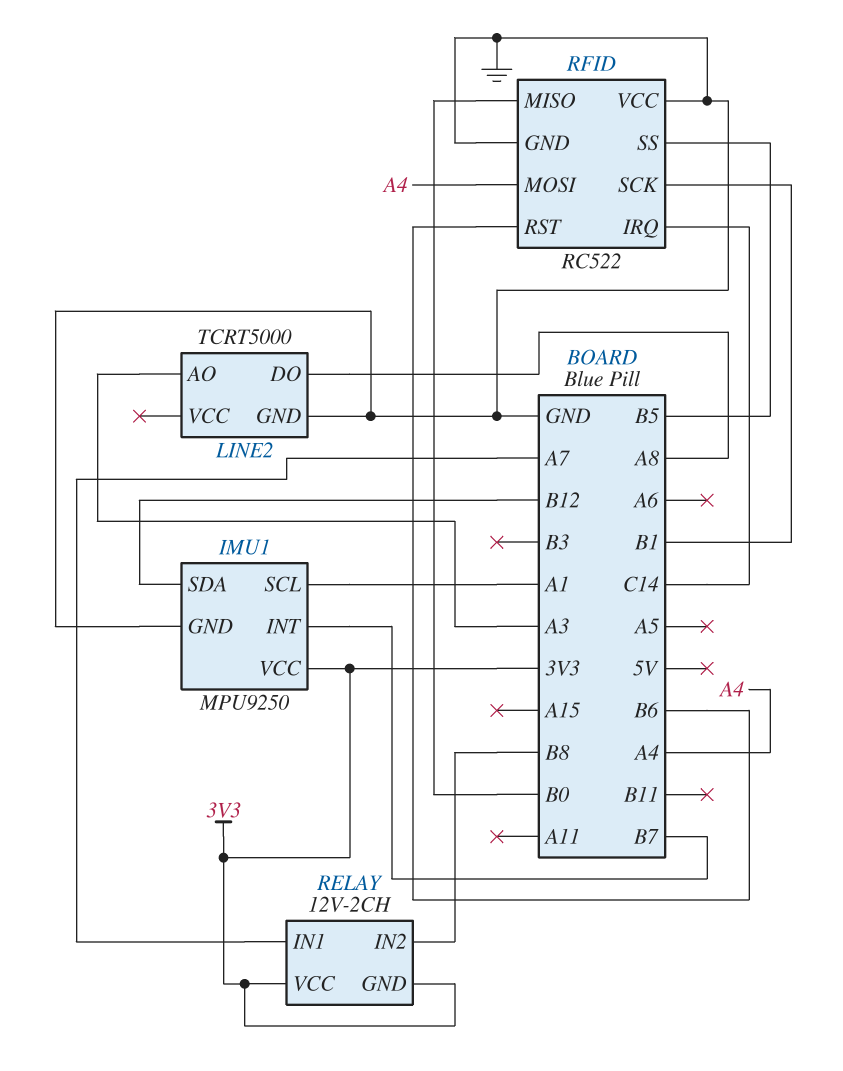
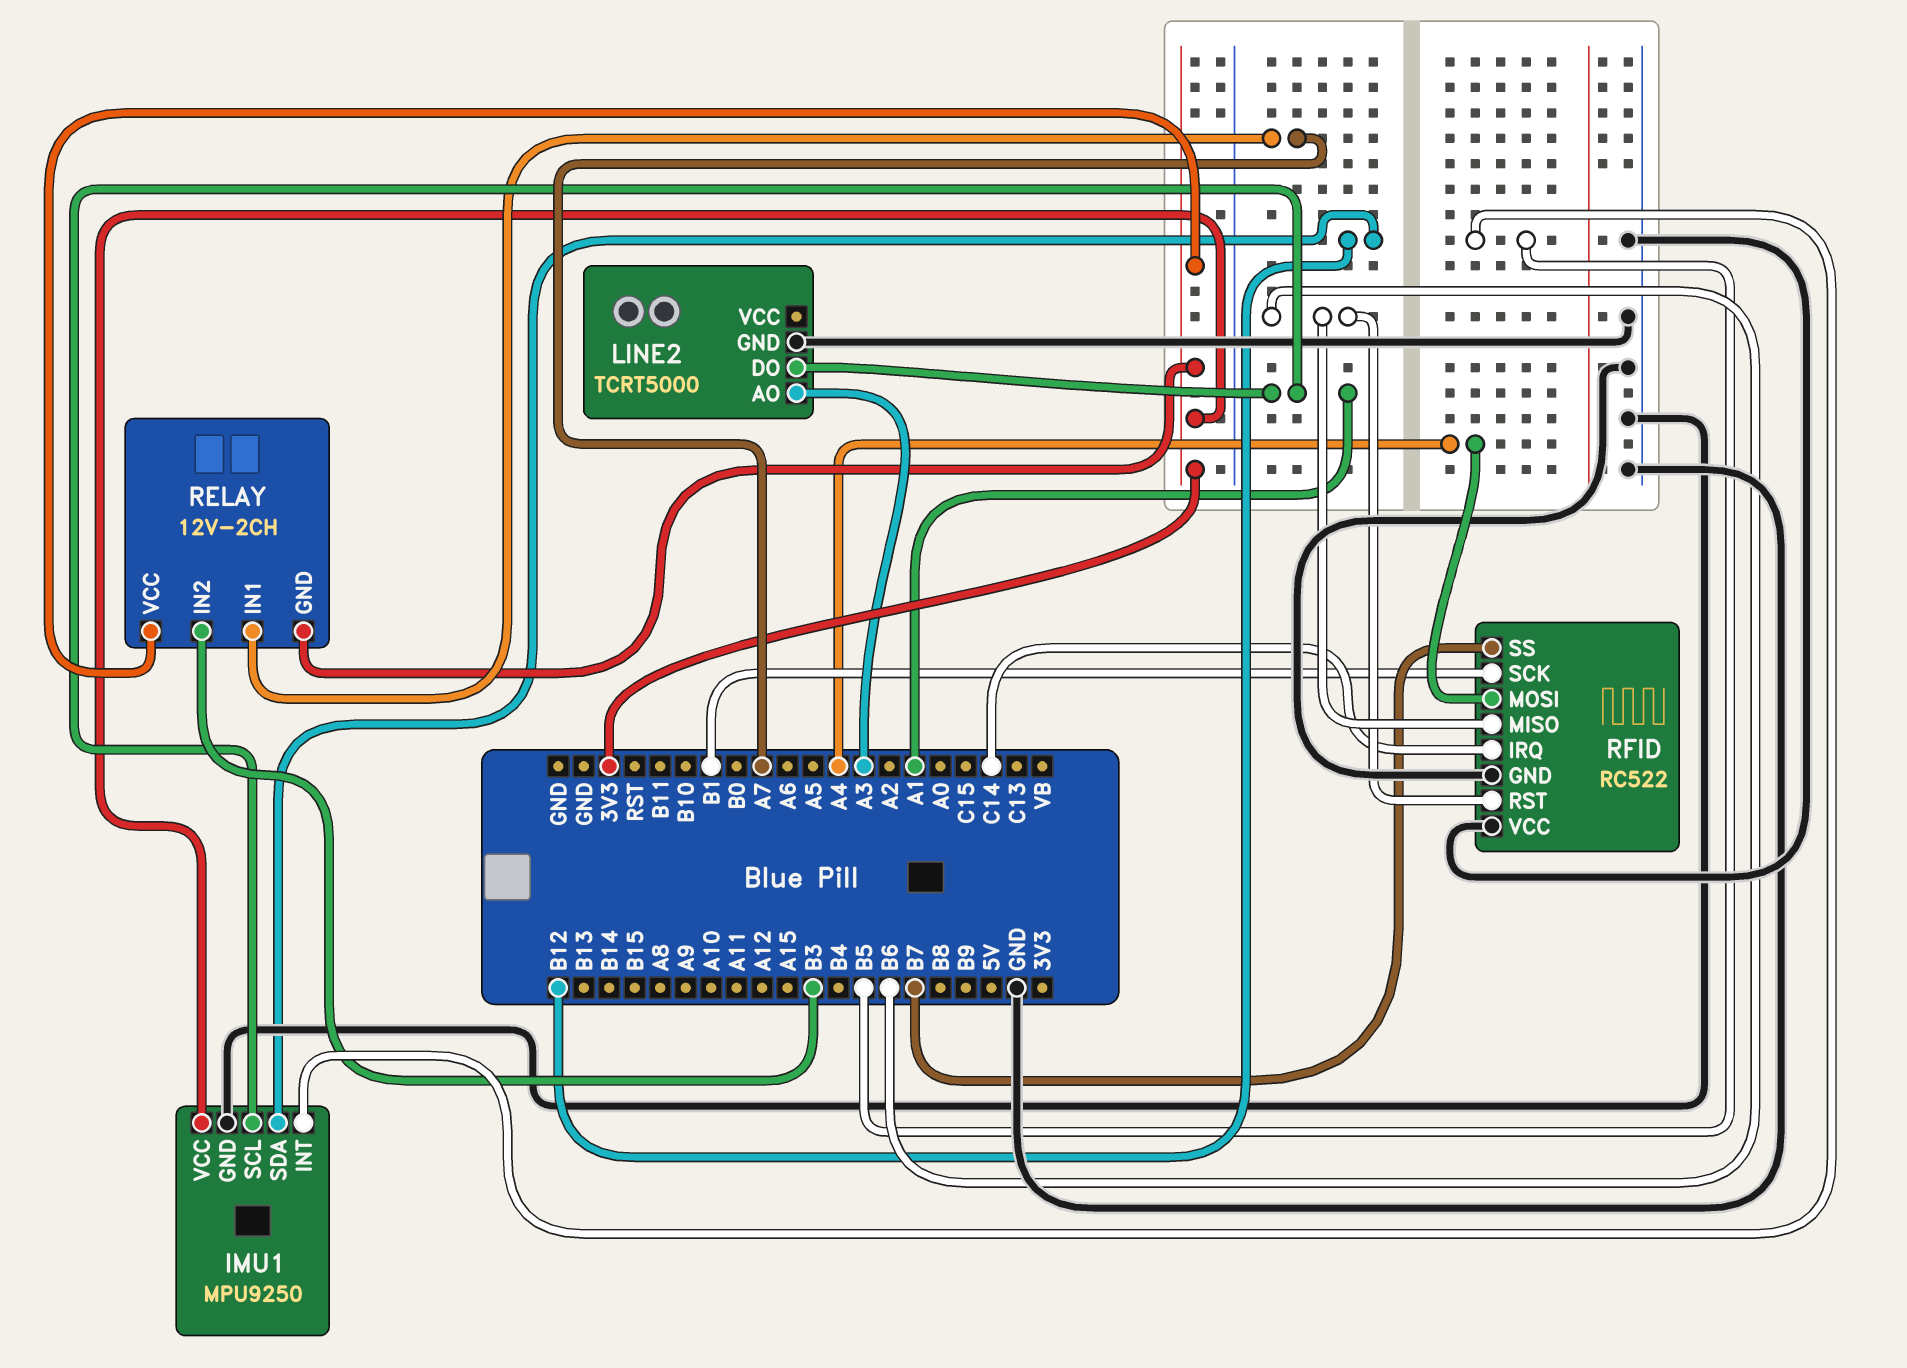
IMU1 pin INT: B7 -> B5
LINE2 pin DO: A8 -> A1
RELAY pin IN2: B8 -> B3
RFID pin MISO: B0 -> B6
RFID pin SS: B5 -> B7

